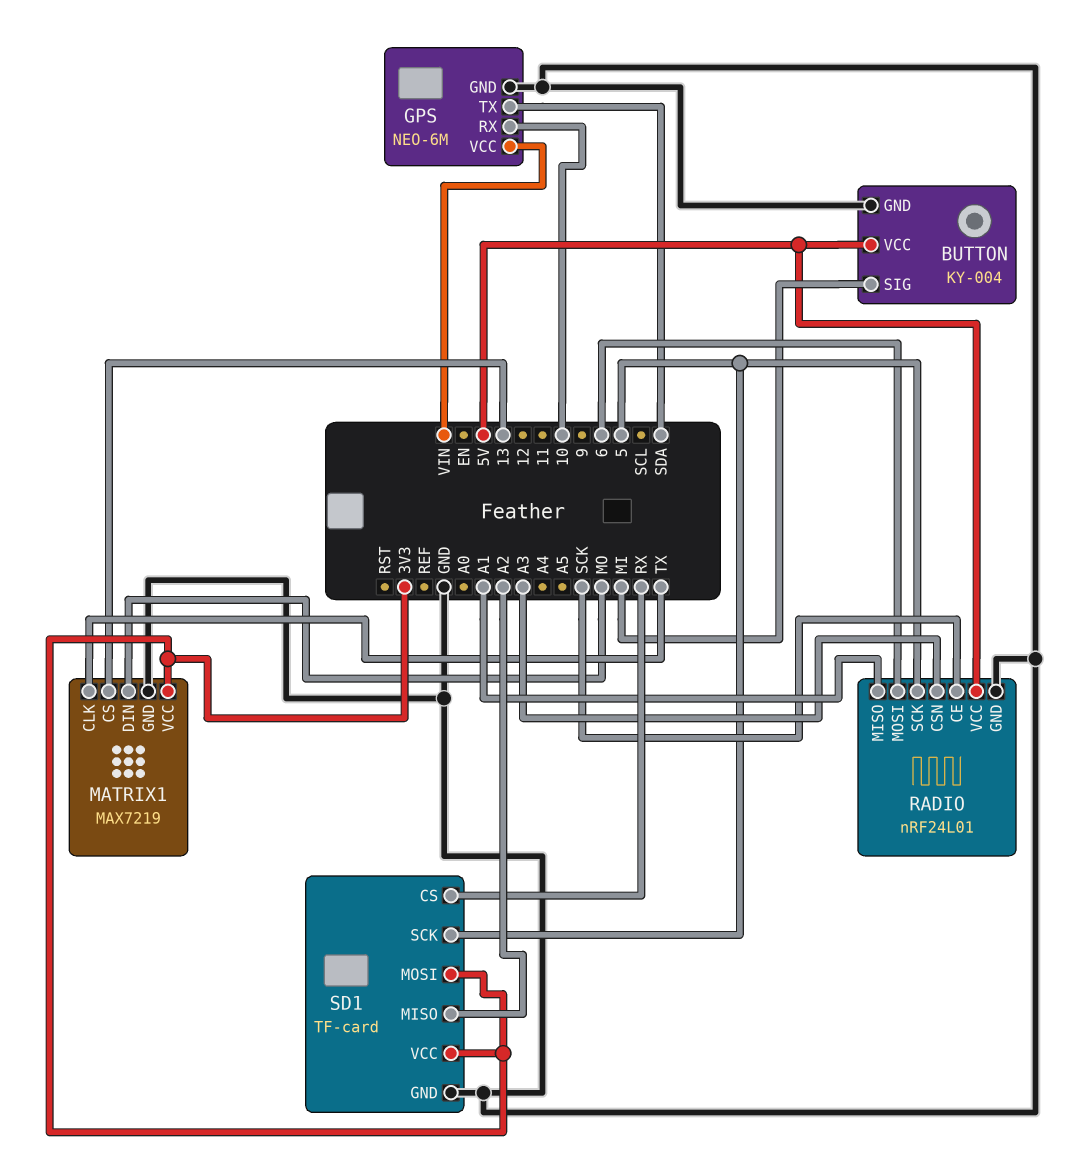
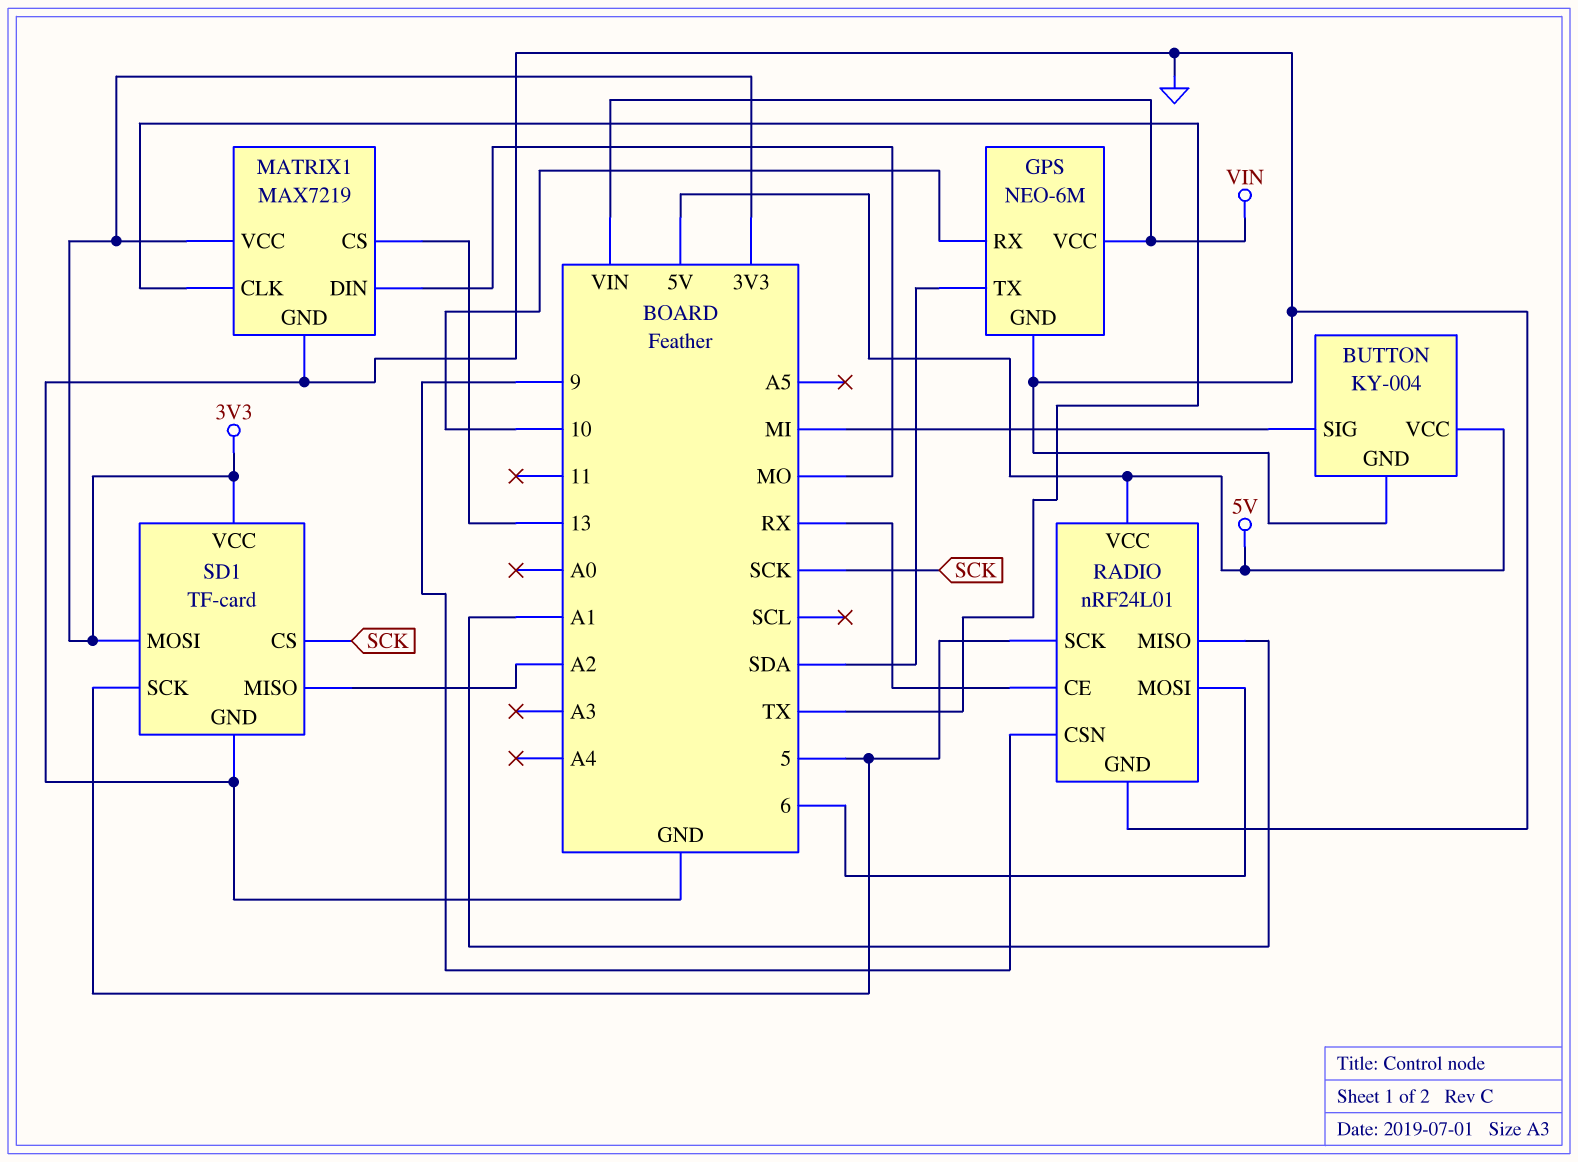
RADIO pin CE: SCK -> RX
RADIO pin CSN: A3 -> 9
SD1 pin CS: RX -> SCK

